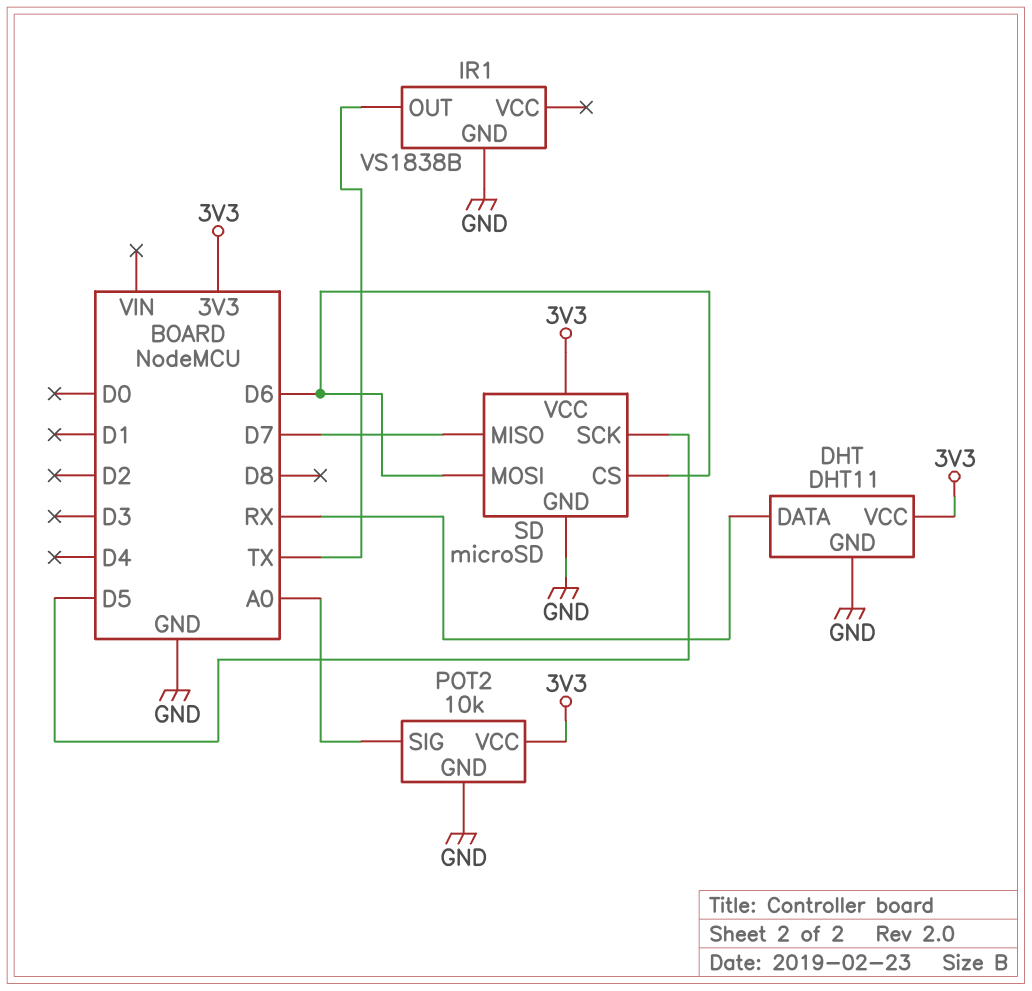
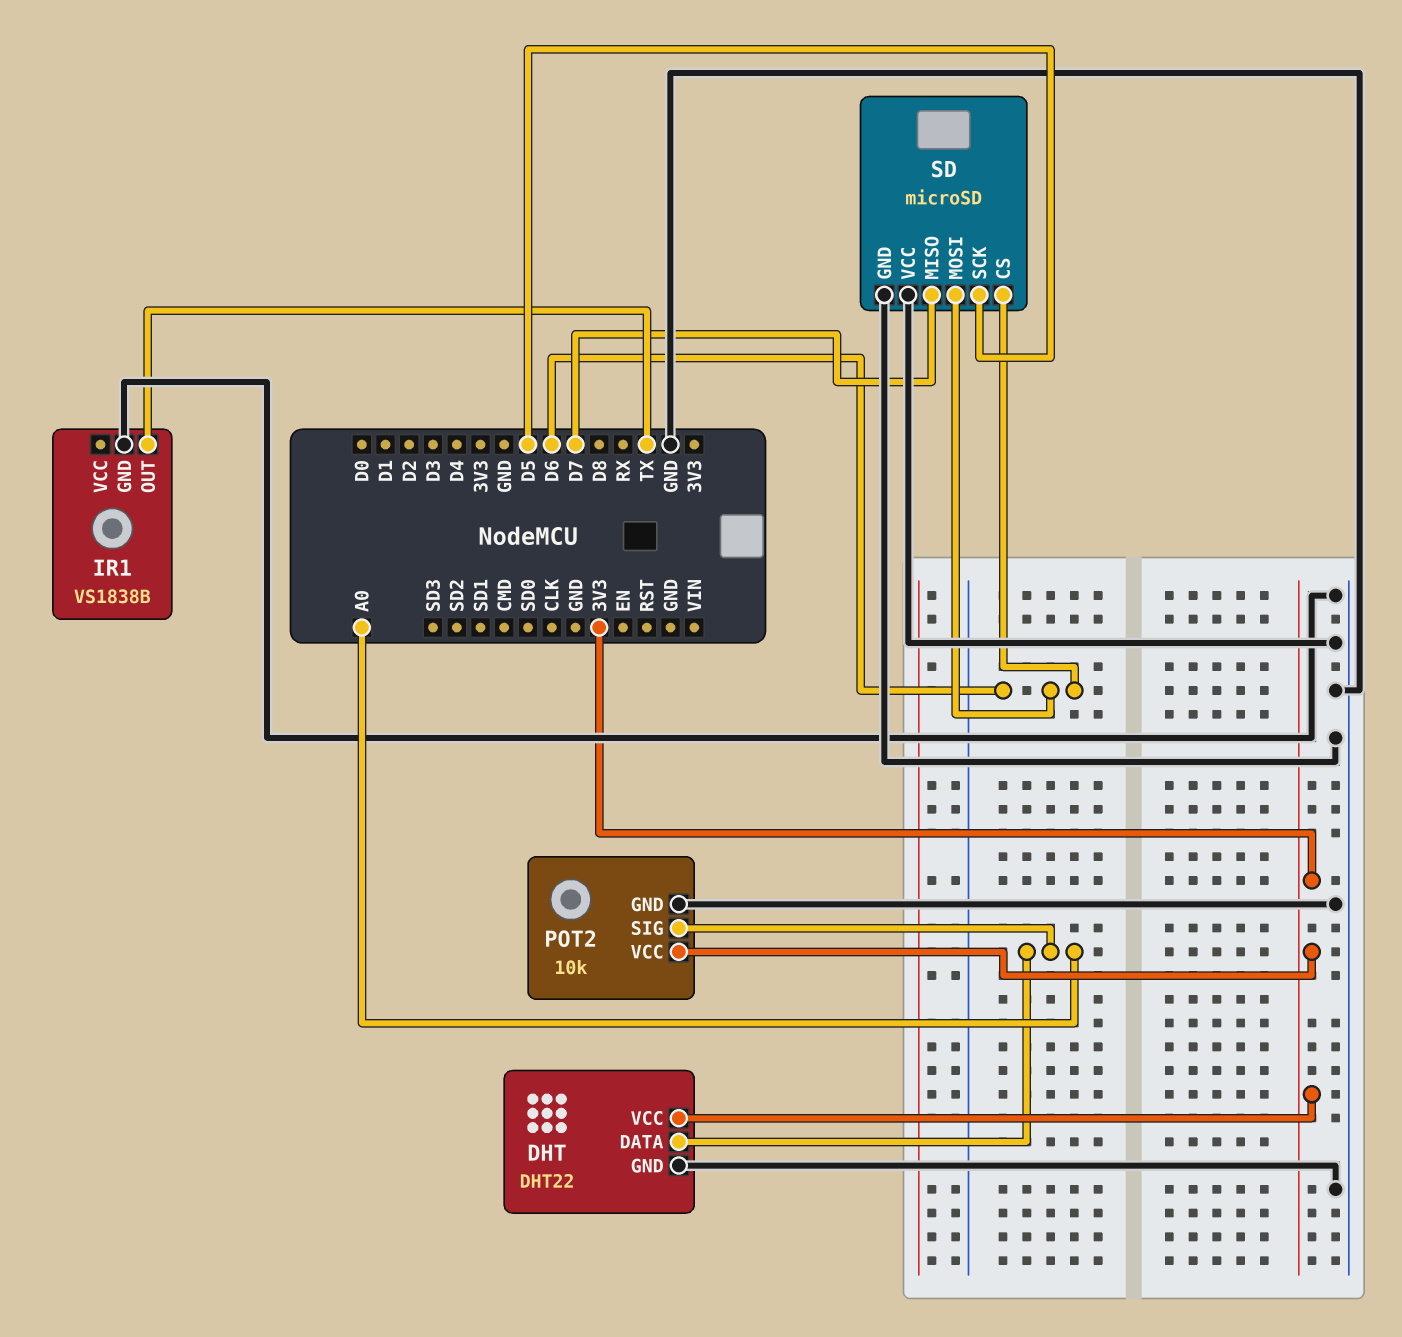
DHT: DHT11 -> DHT22
DHT pin DATA: RX -> A0
SD pin VCC: 3V3 -> GND

